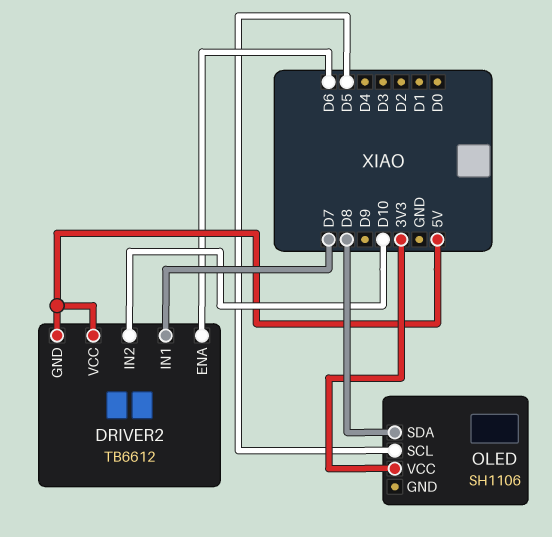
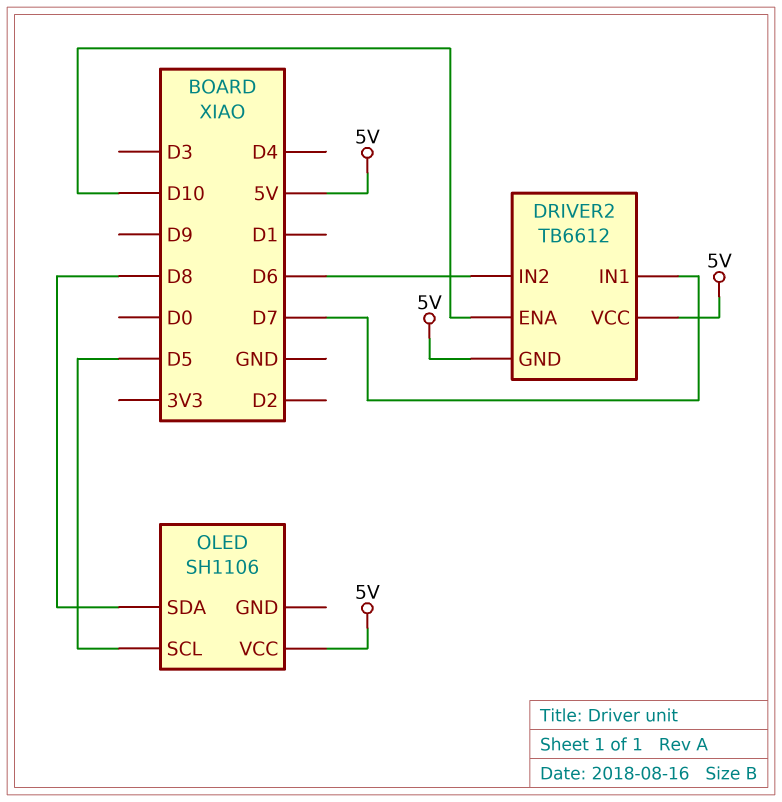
DRIVER2 pin ENA: D6 -> D10
DRIVER2 pin IN2: D10 -> D6
OLED pin VCC: 3V3 -> 5V

